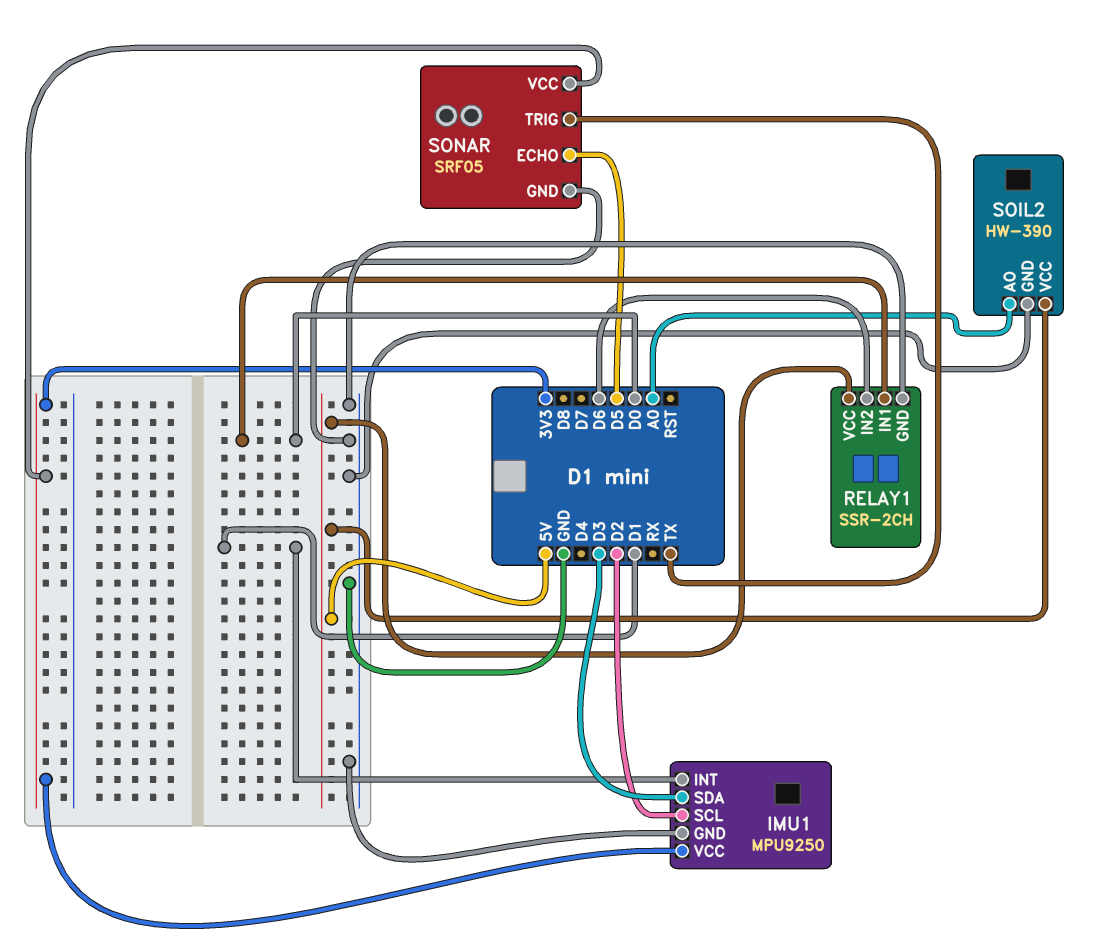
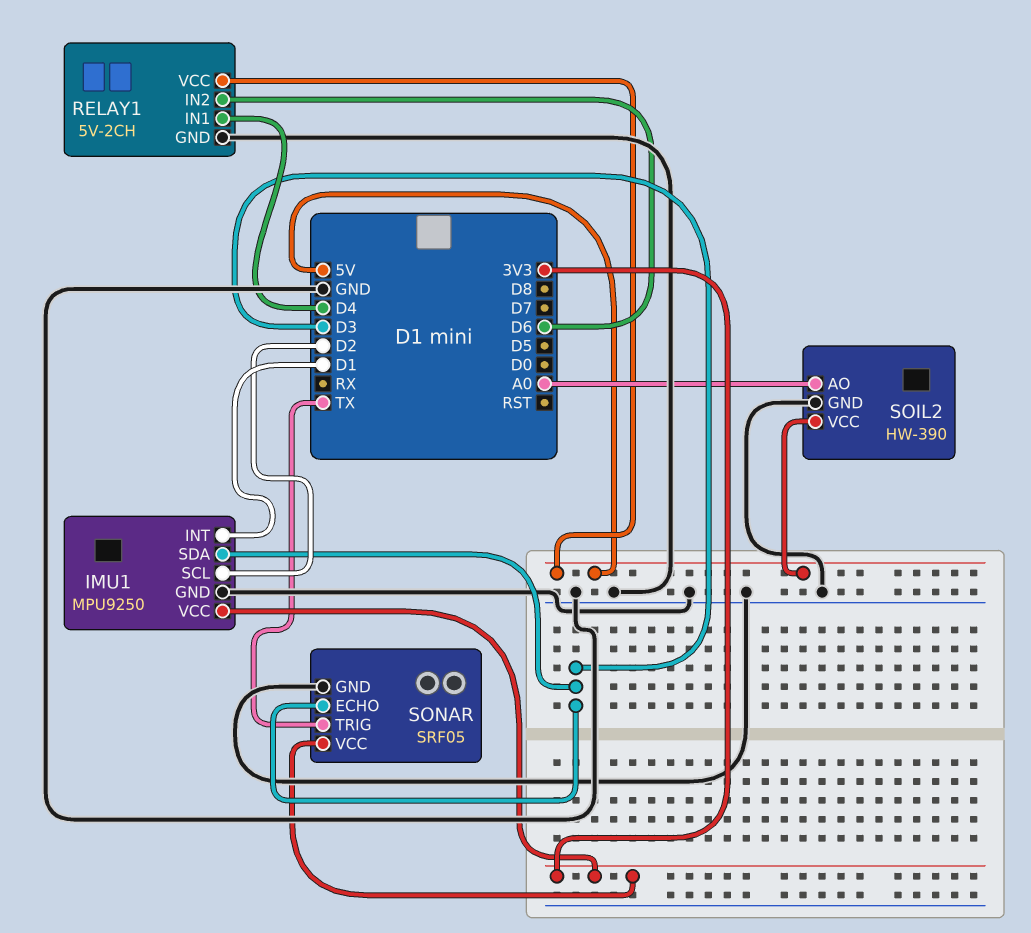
RELAY1: SSR-2CH -> 5V-2CH
RELAY1 pin IN1: D0 -> D4
SONAR pin ECHO: D5 -> D3

